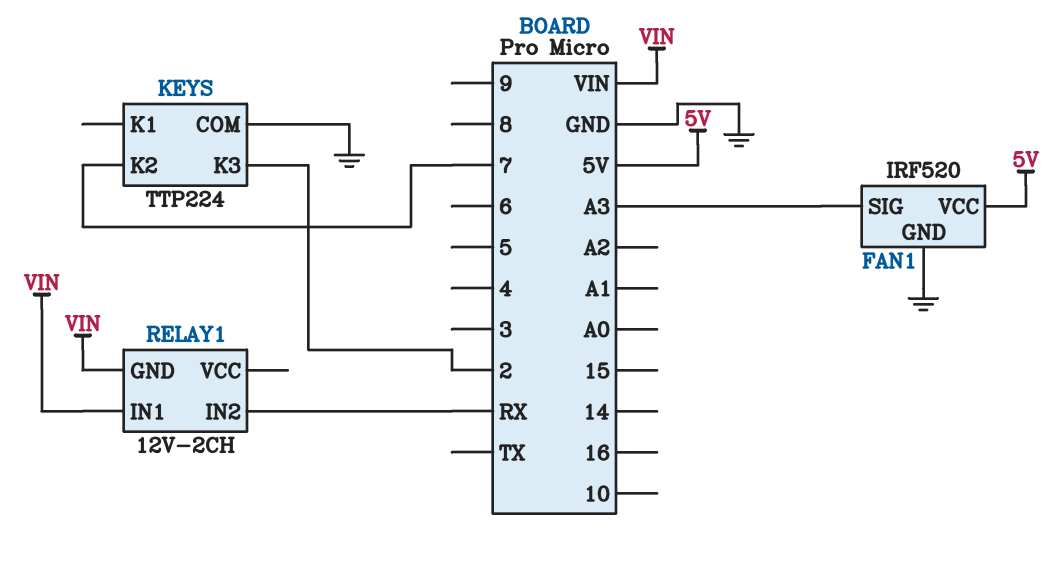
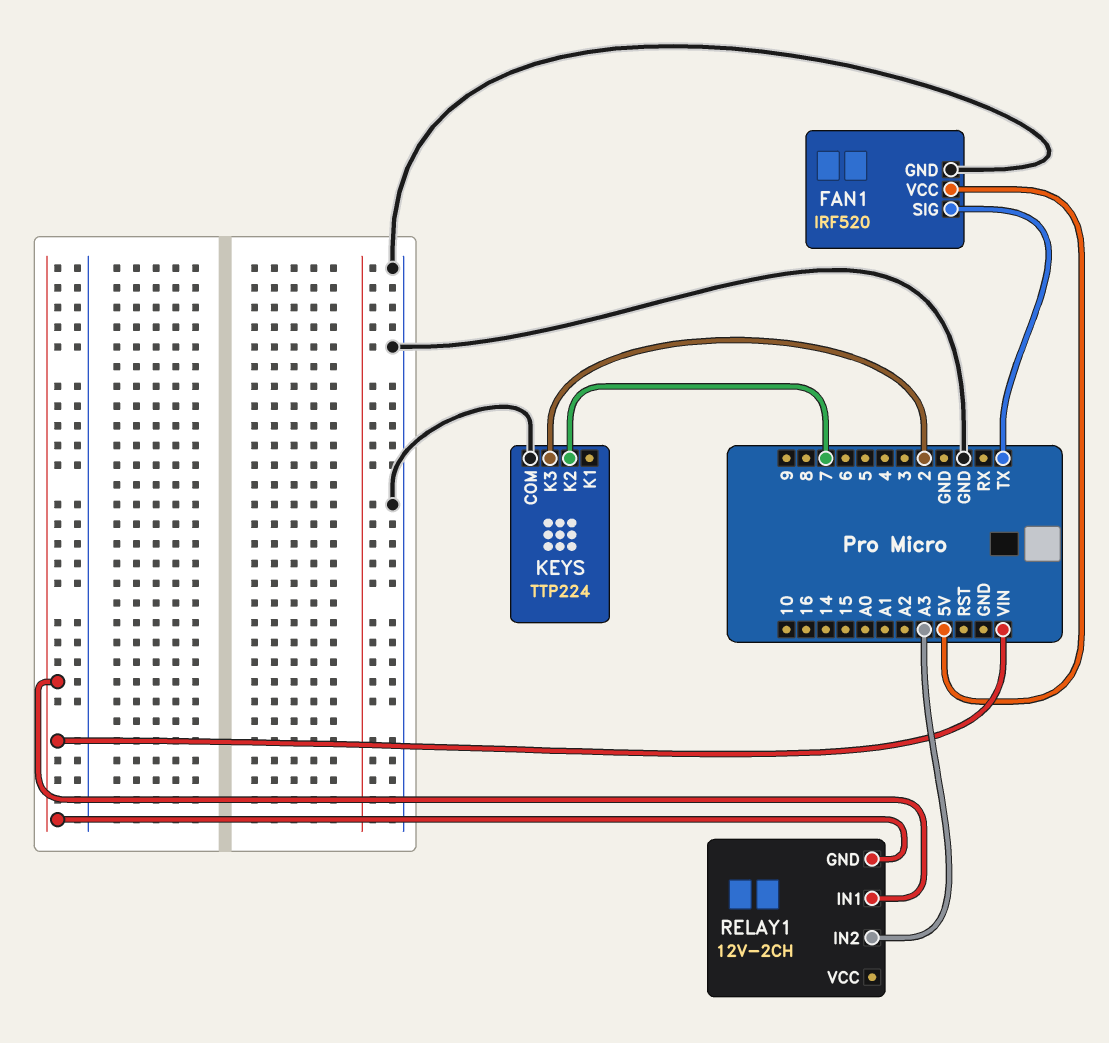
FAN1 pin SIG: A3 -> TX
RELAY1 pin IN2: RX -> A3

